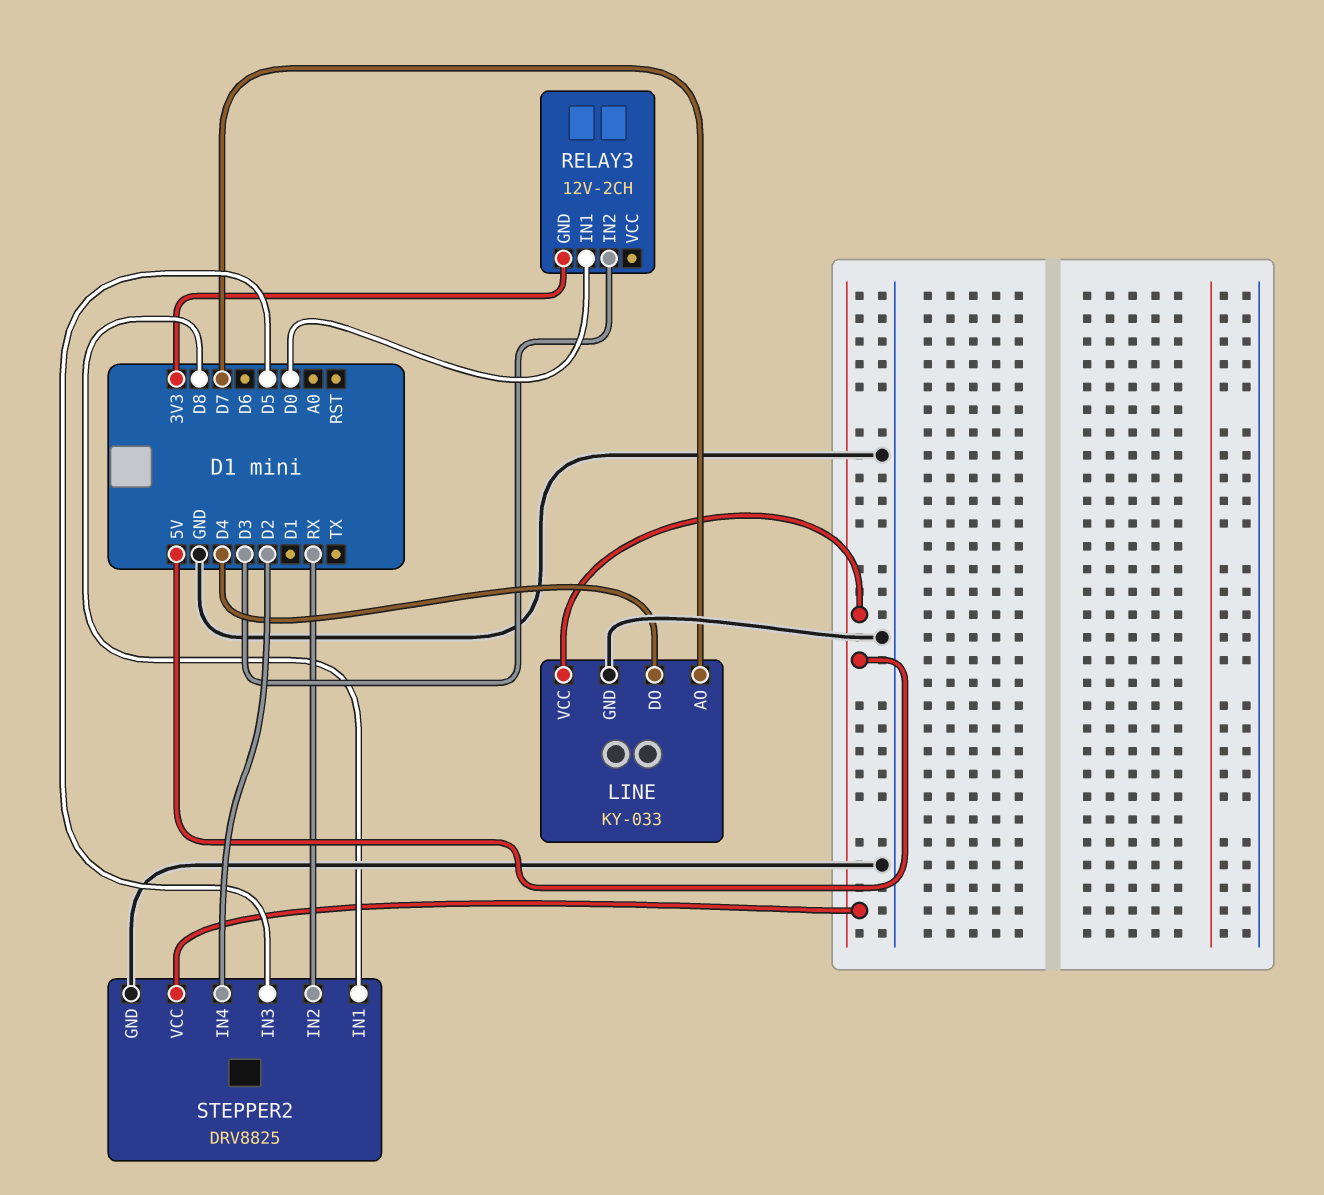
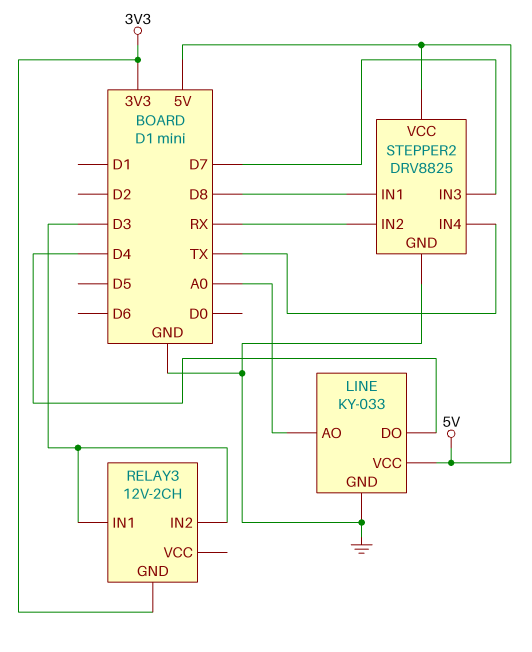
LINE pin AO: D7 -> A0
RELAY3 pin IN1: D0 -> D3
STEPPER2 pin IN3: D5 -> D7
STEPPER2 pin IN4: D2 -> TX

